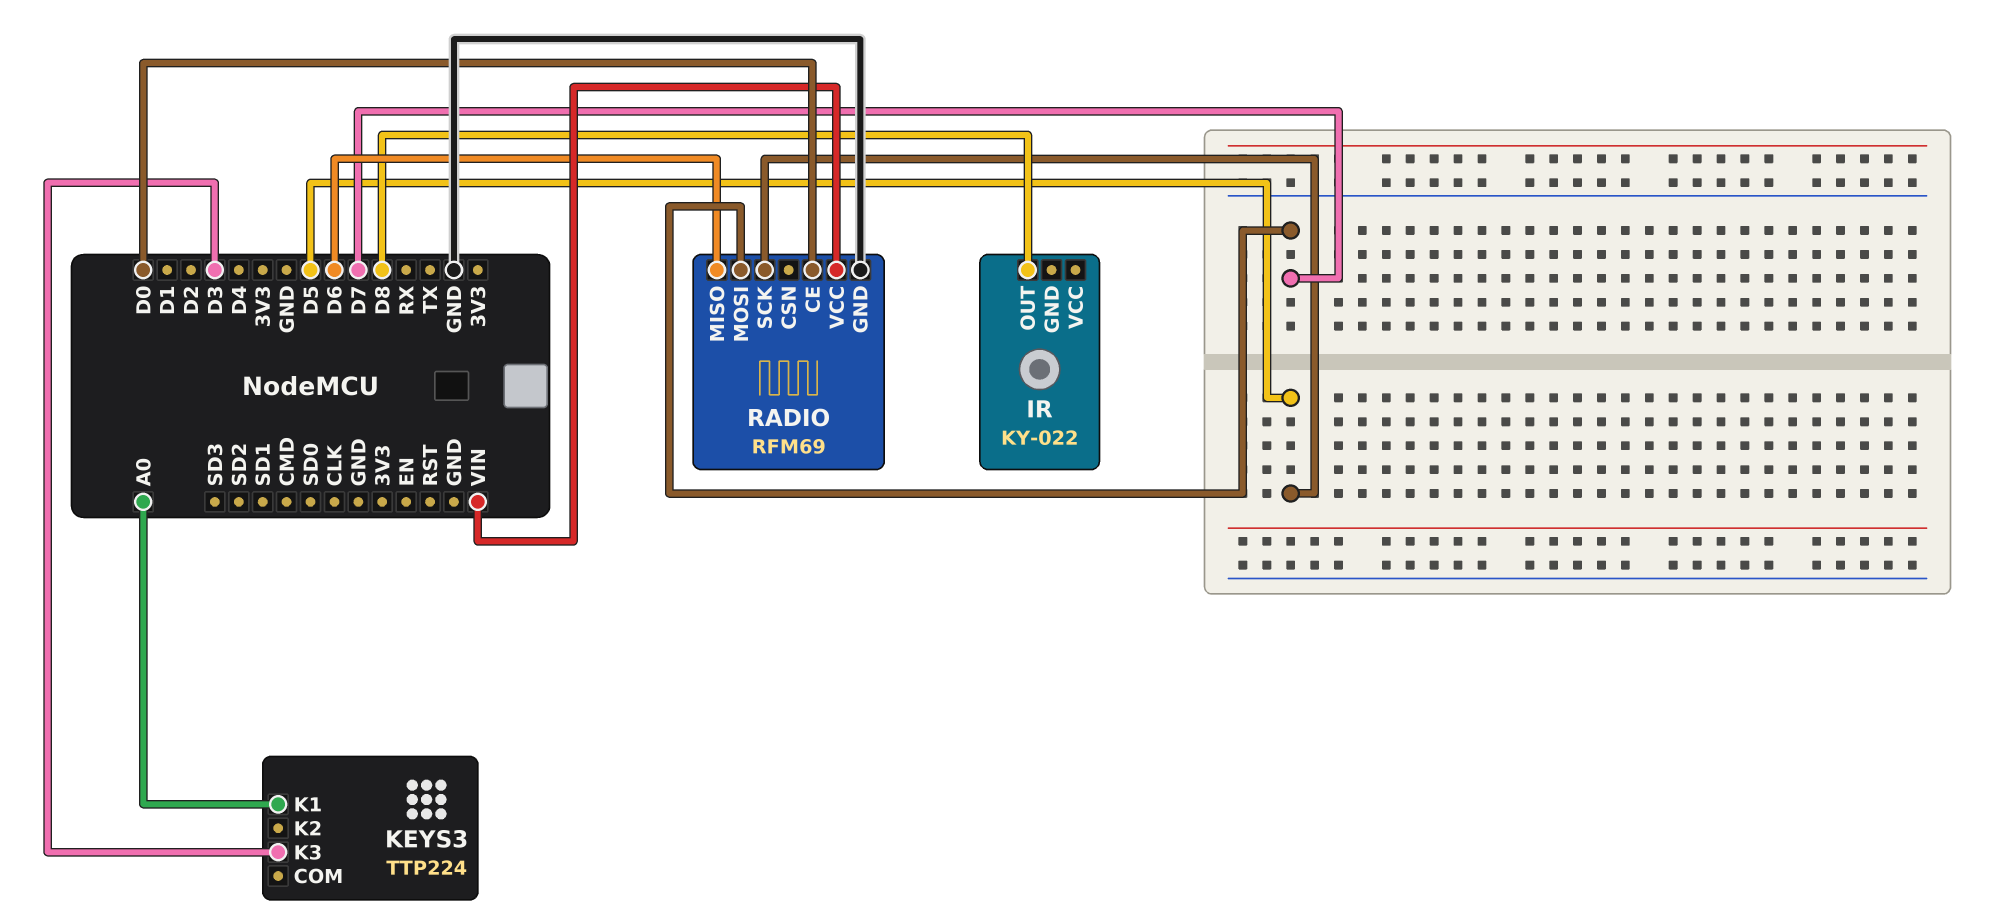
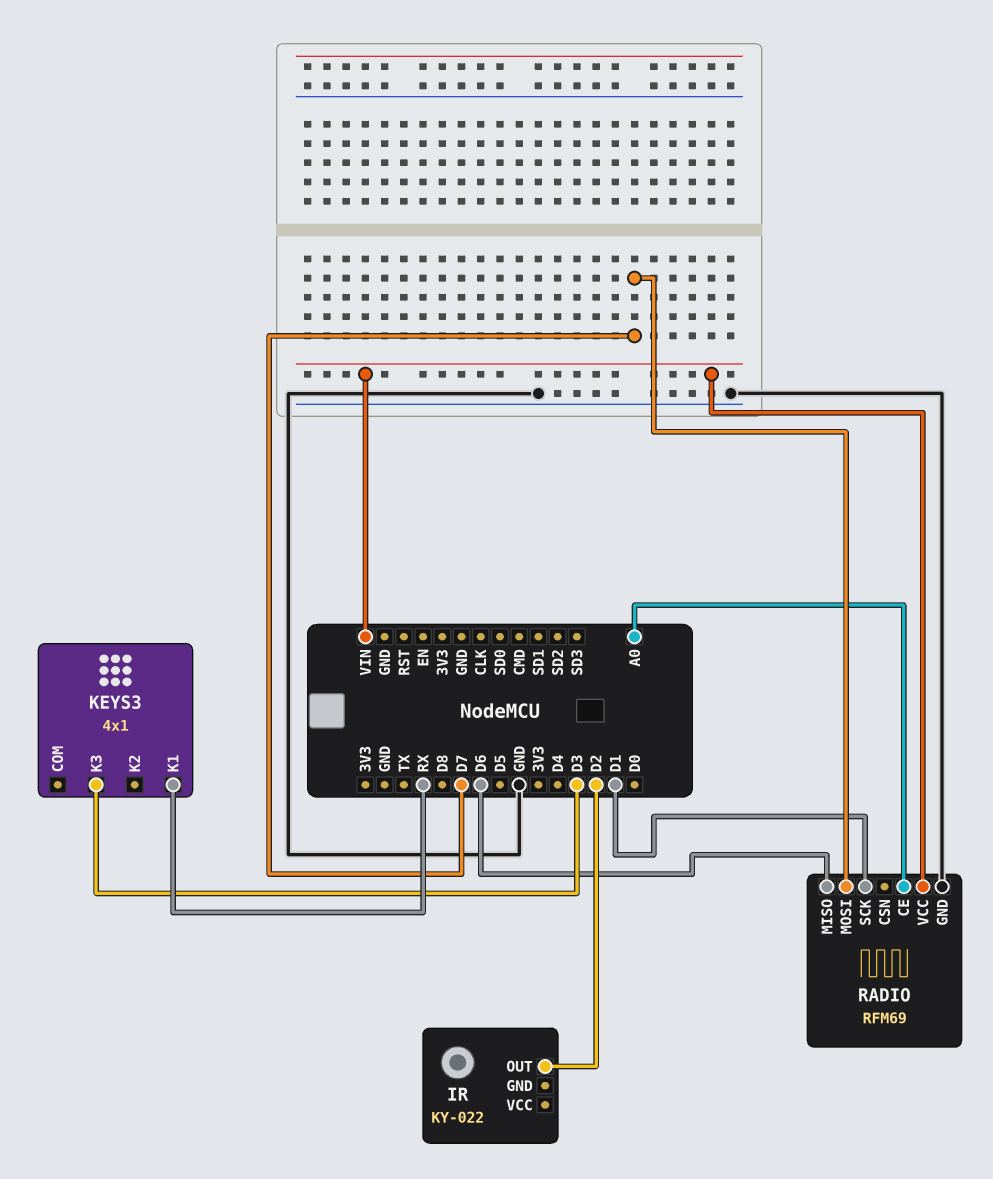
IR pin OUT: D8 -> D2
KEYS3: TTP224 -> 4x1
KEYS3 pin K1: A0 -> RX
RADIO pin CE: D0 -> A0
RADIO pin SCK: D5 -> D1

